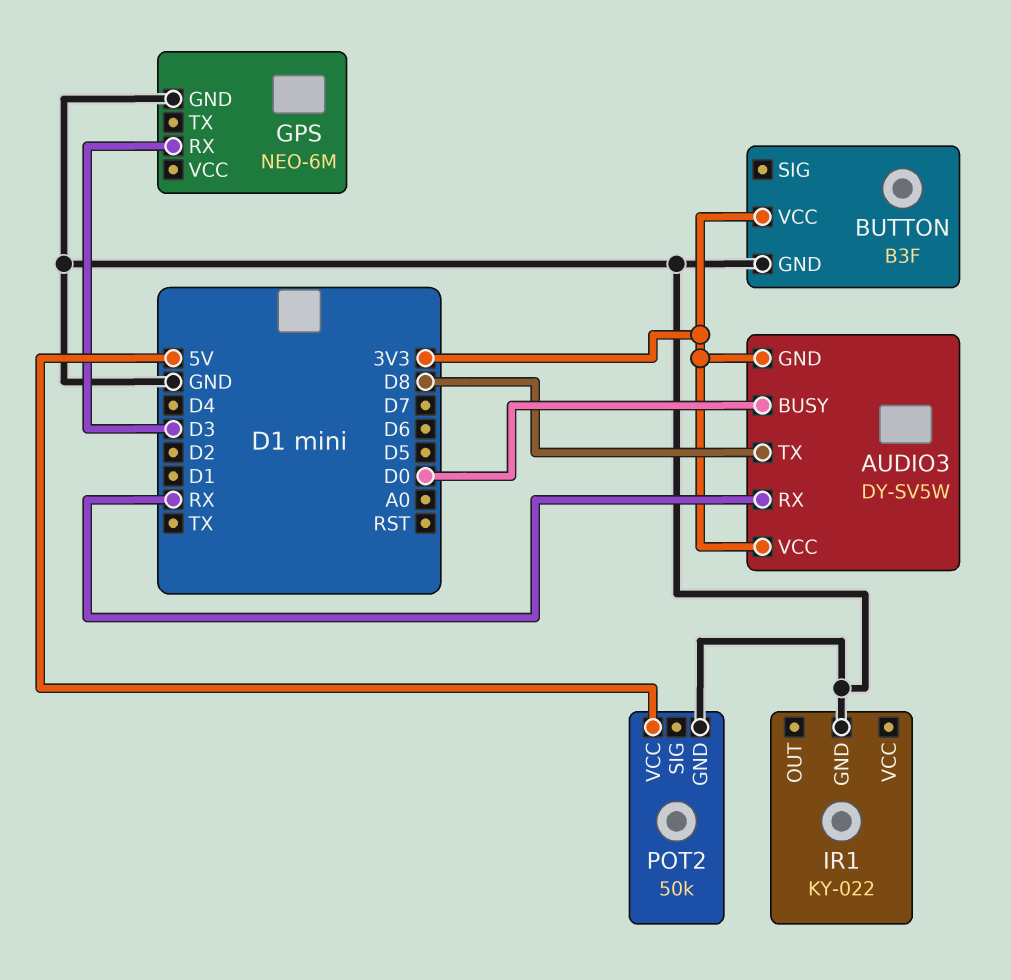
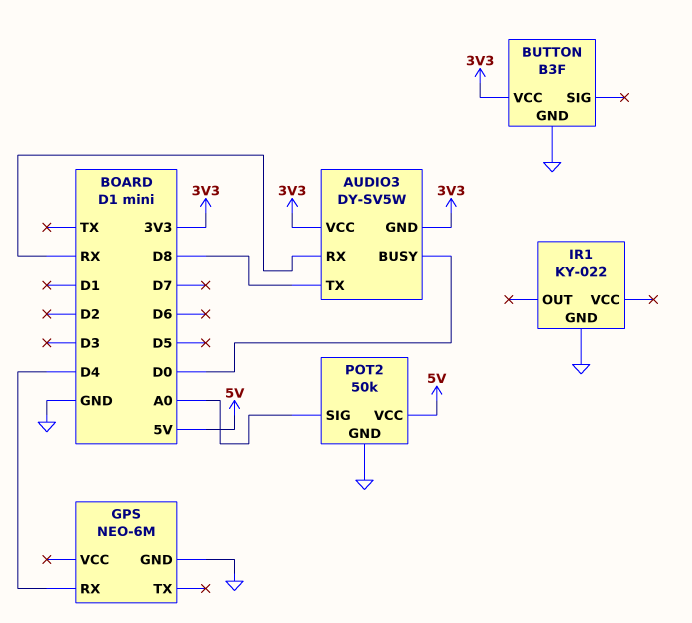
GPS pin RX: D3 -> D4
POT2 pin SIG: none -> A0

